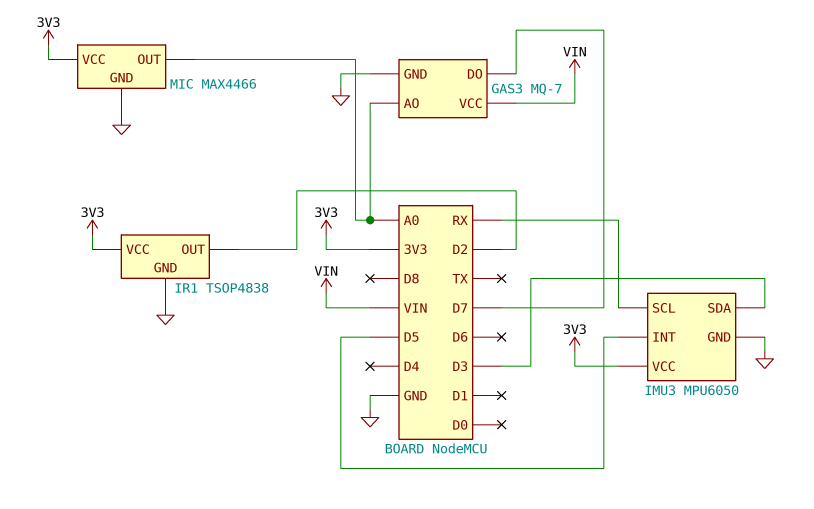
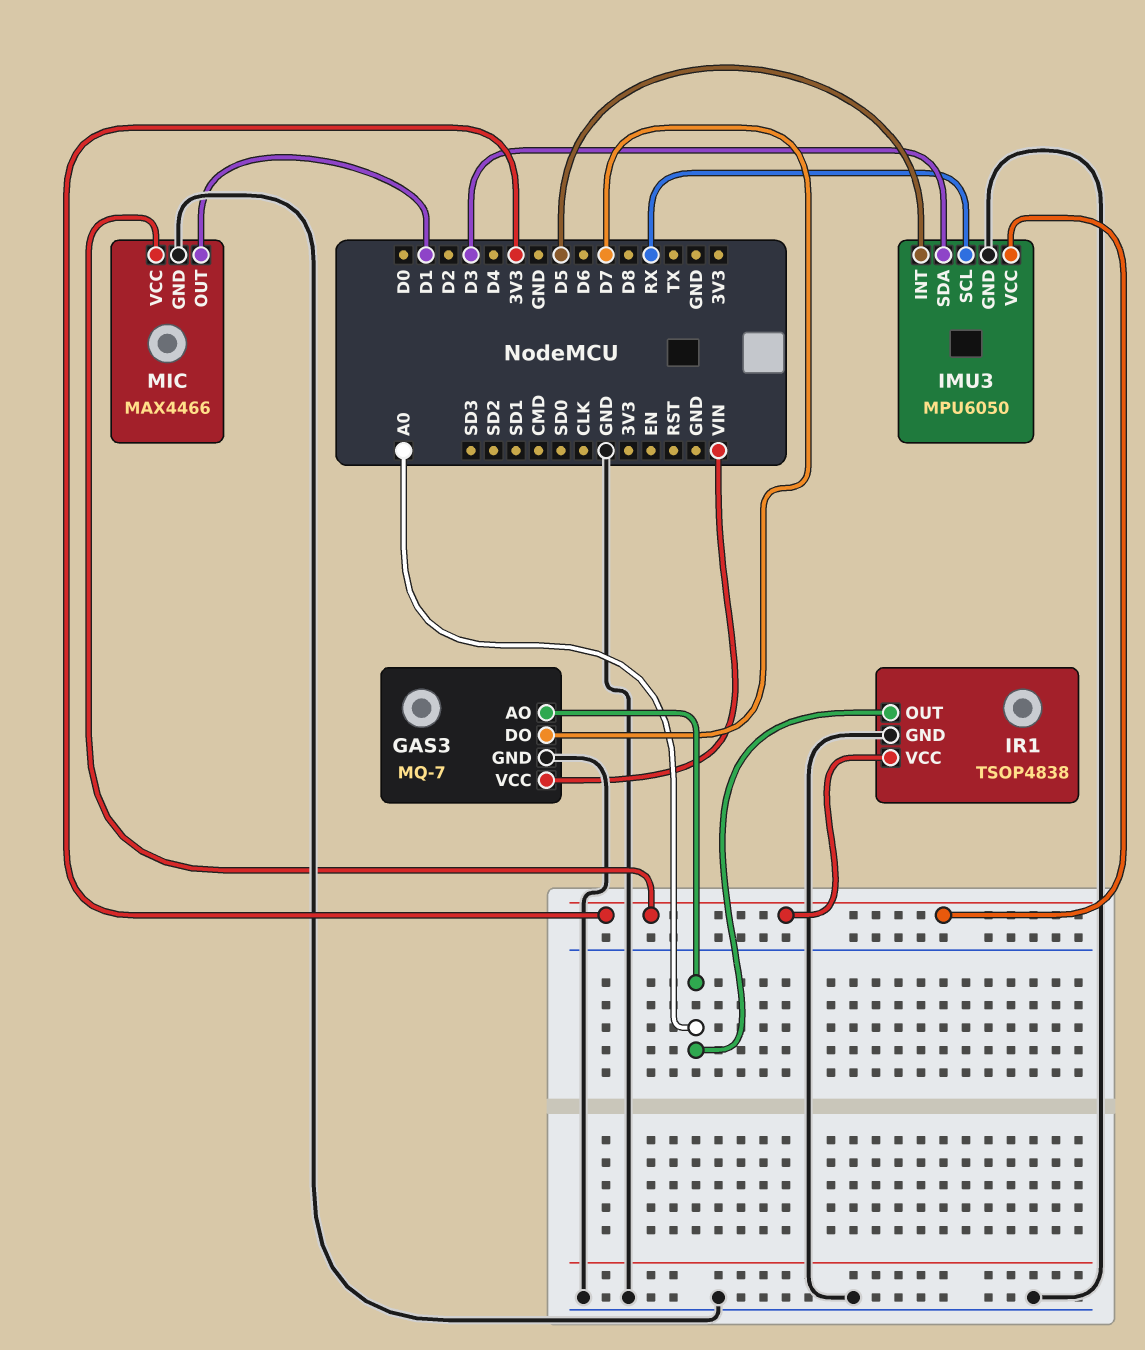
IR1 pin OUT: D2 -> A0
MIC pin OUT: A0 -> D1

